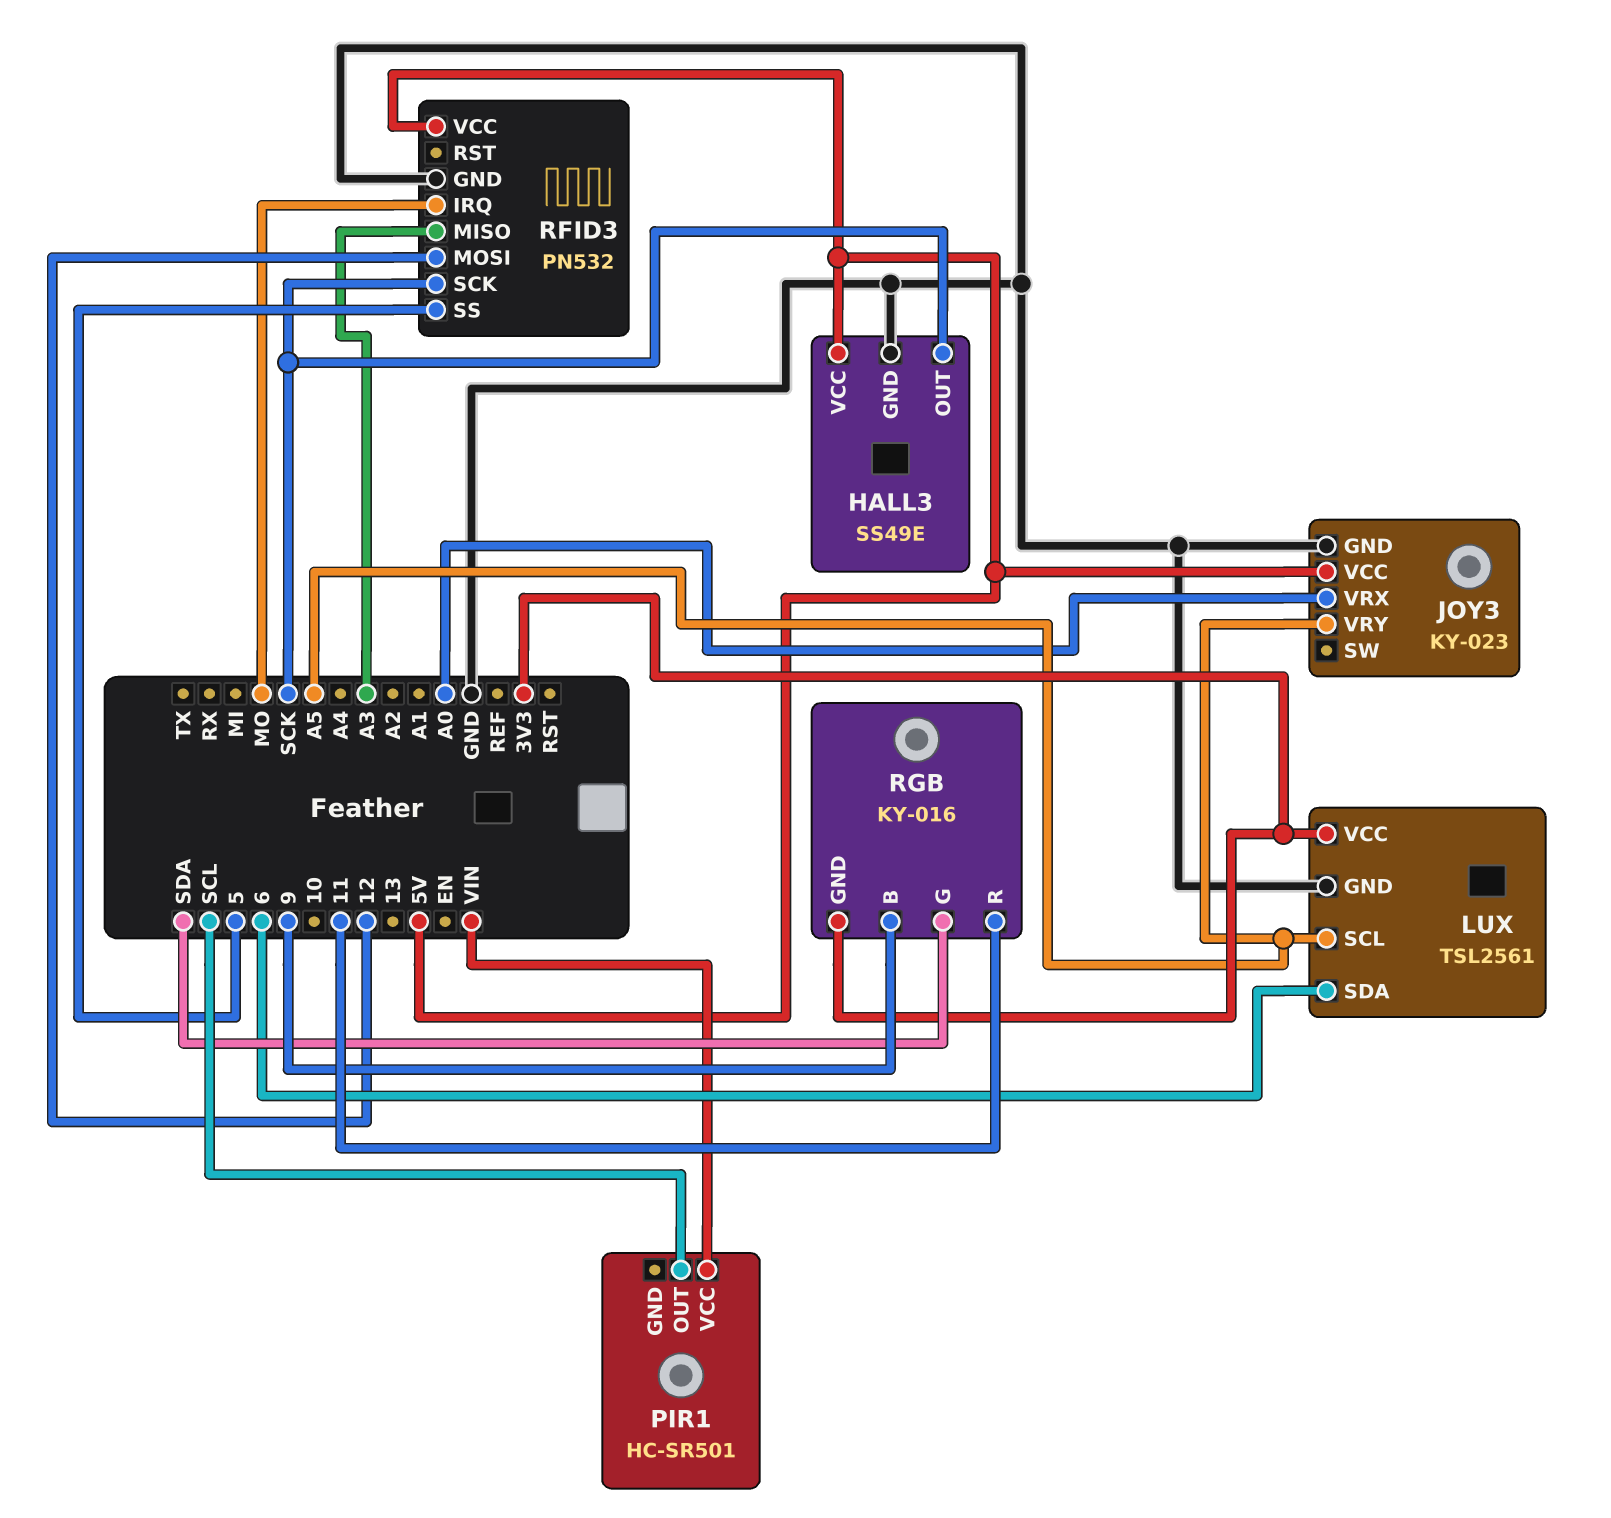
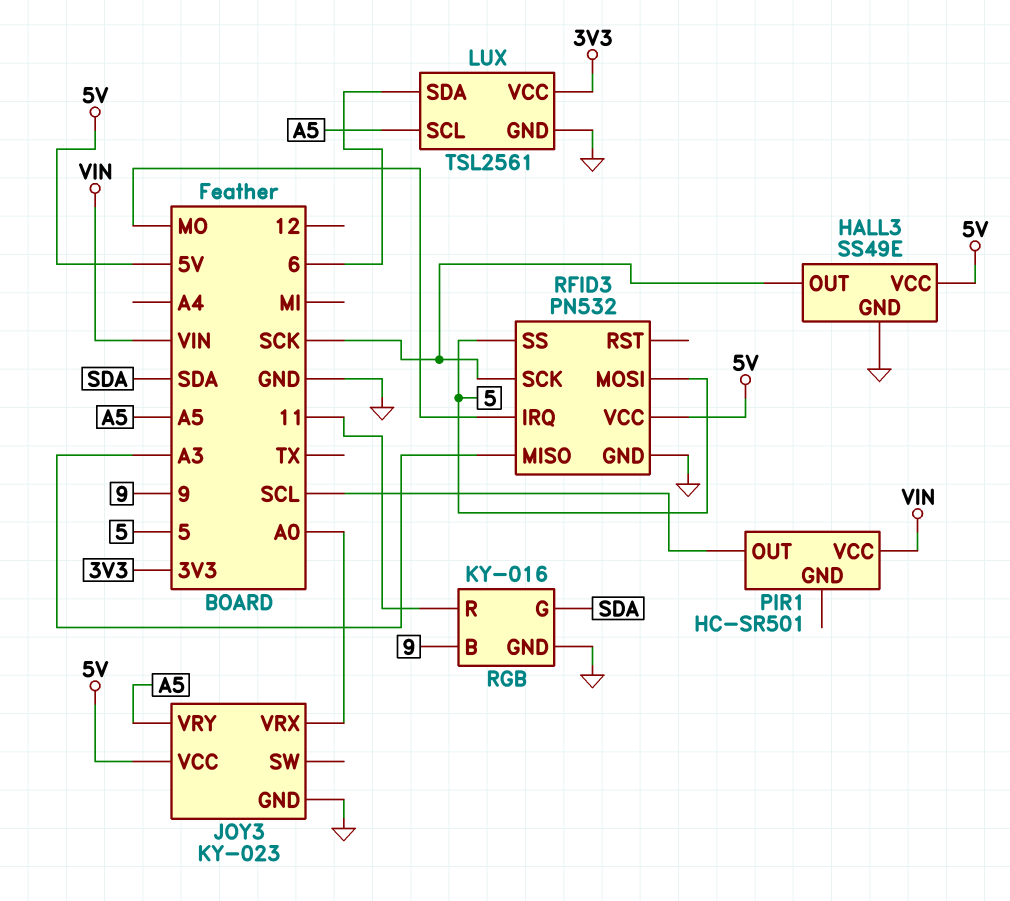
RFID3 pin MOSI: 12 -> 5
RGB pin GND: 3V3 -> GND

